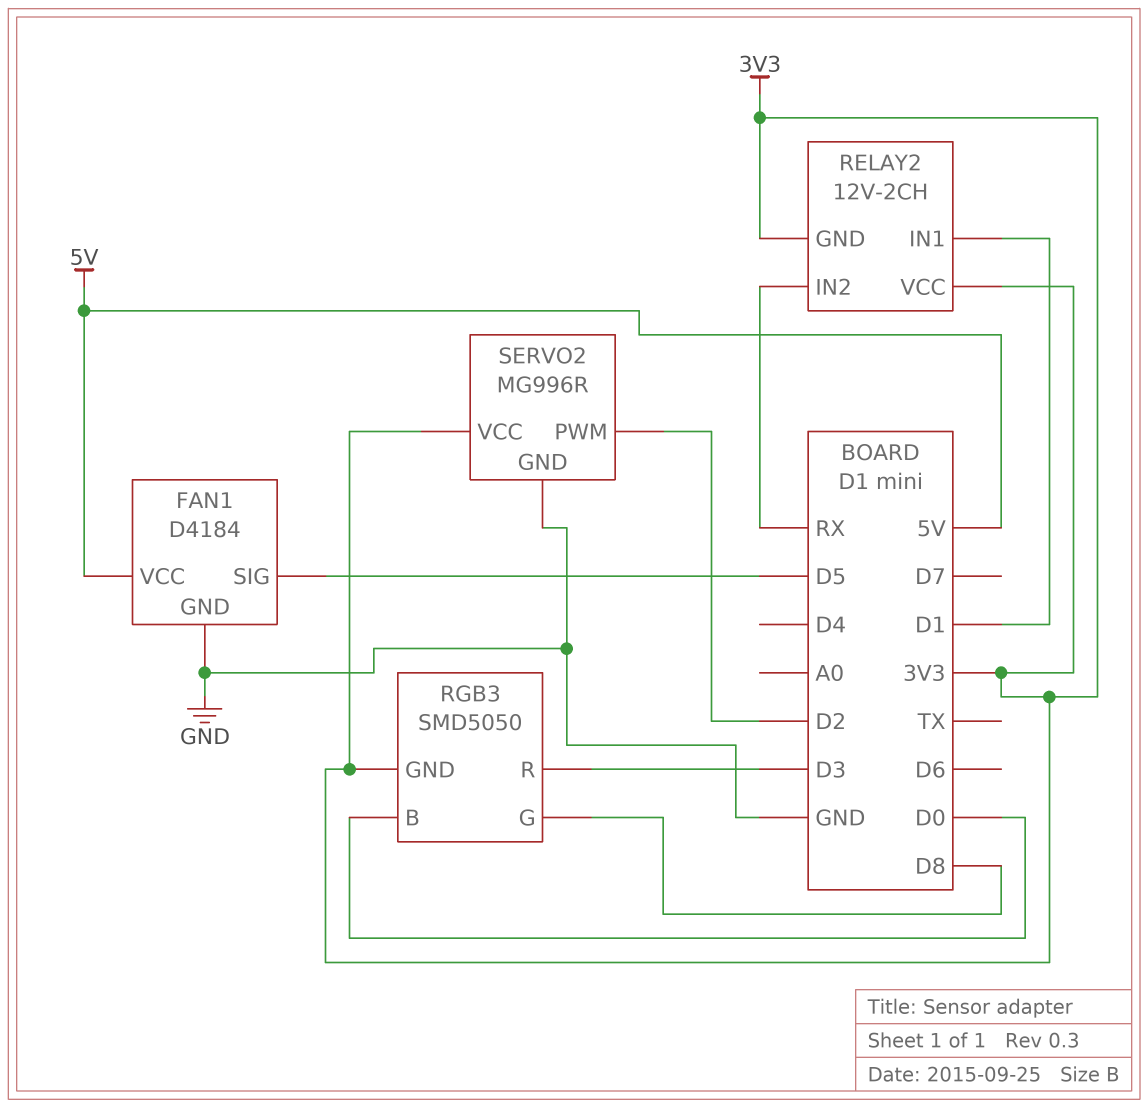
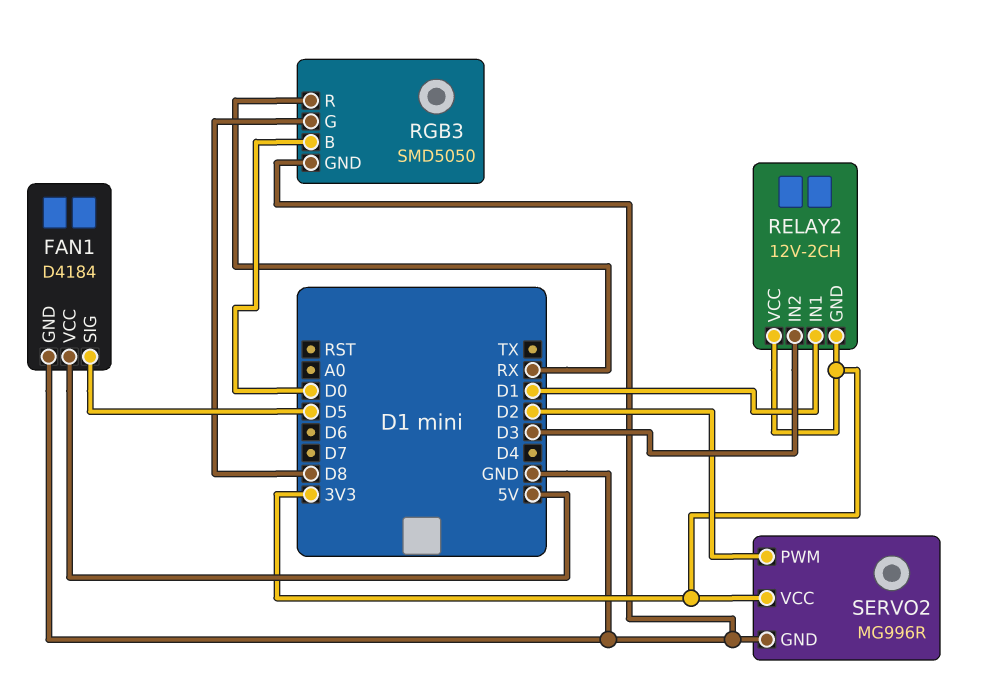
RELAY2 pin IN2: RX -> D3
RGB3 pin GND: 3V3 -> GND
RGB3 pin R: D3 -> RX

